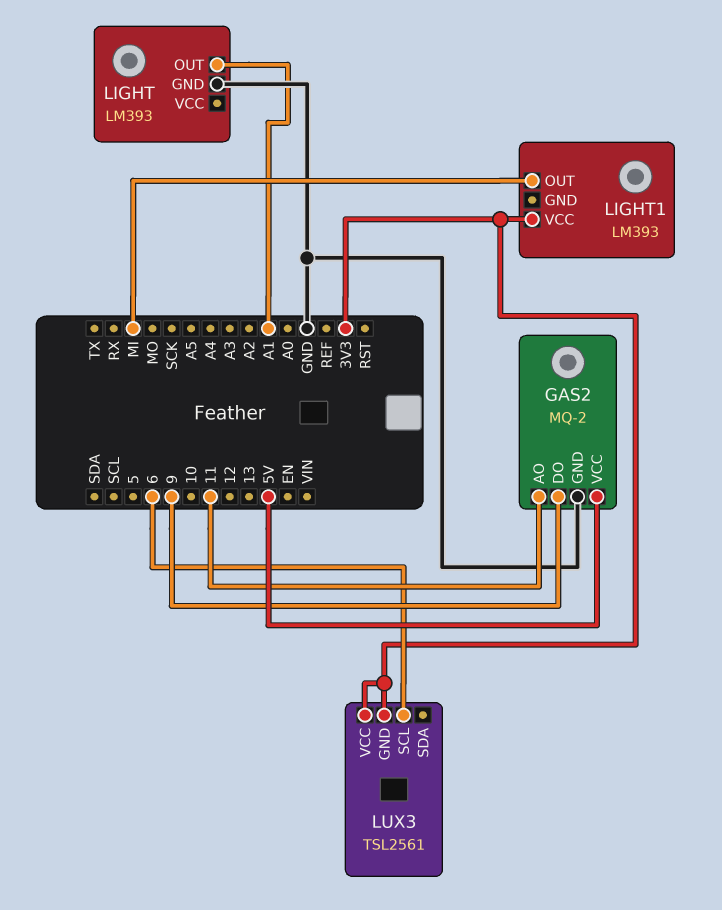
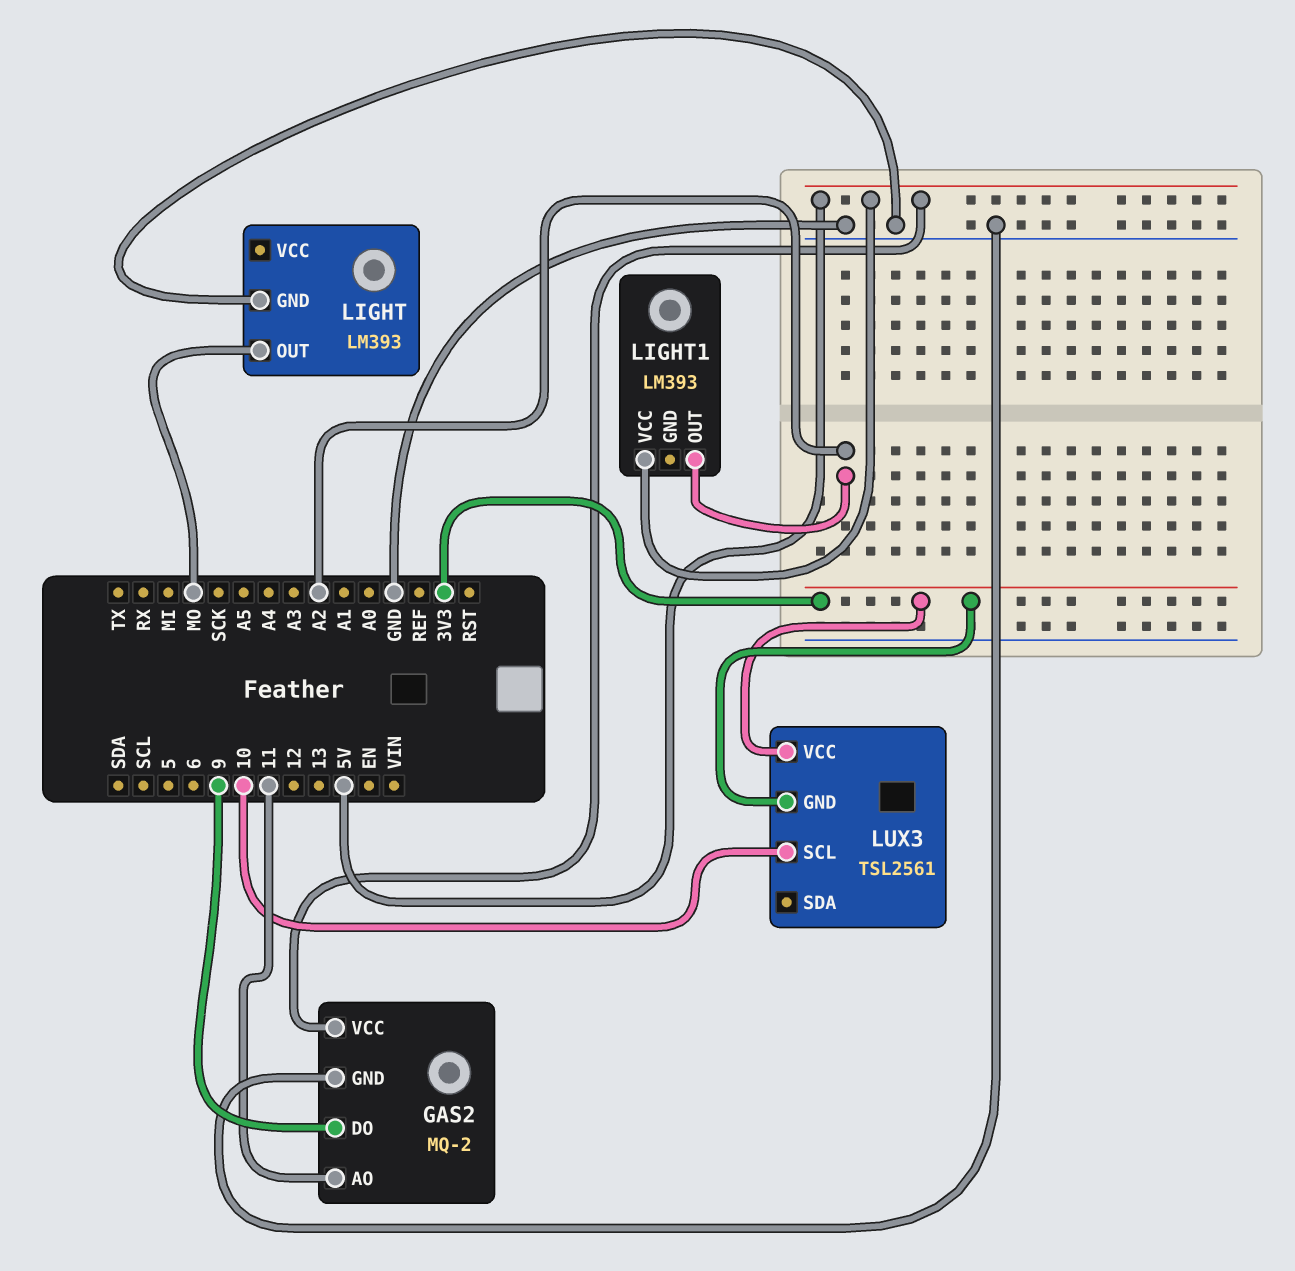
LIGHT pin OUT: A1 -> MO
LIGHT1 pin OUT: MI -> A2
LIGHT1 pin VCC: 3V3 -> 5V
LUX3 pin SCL: 6 -> 10

